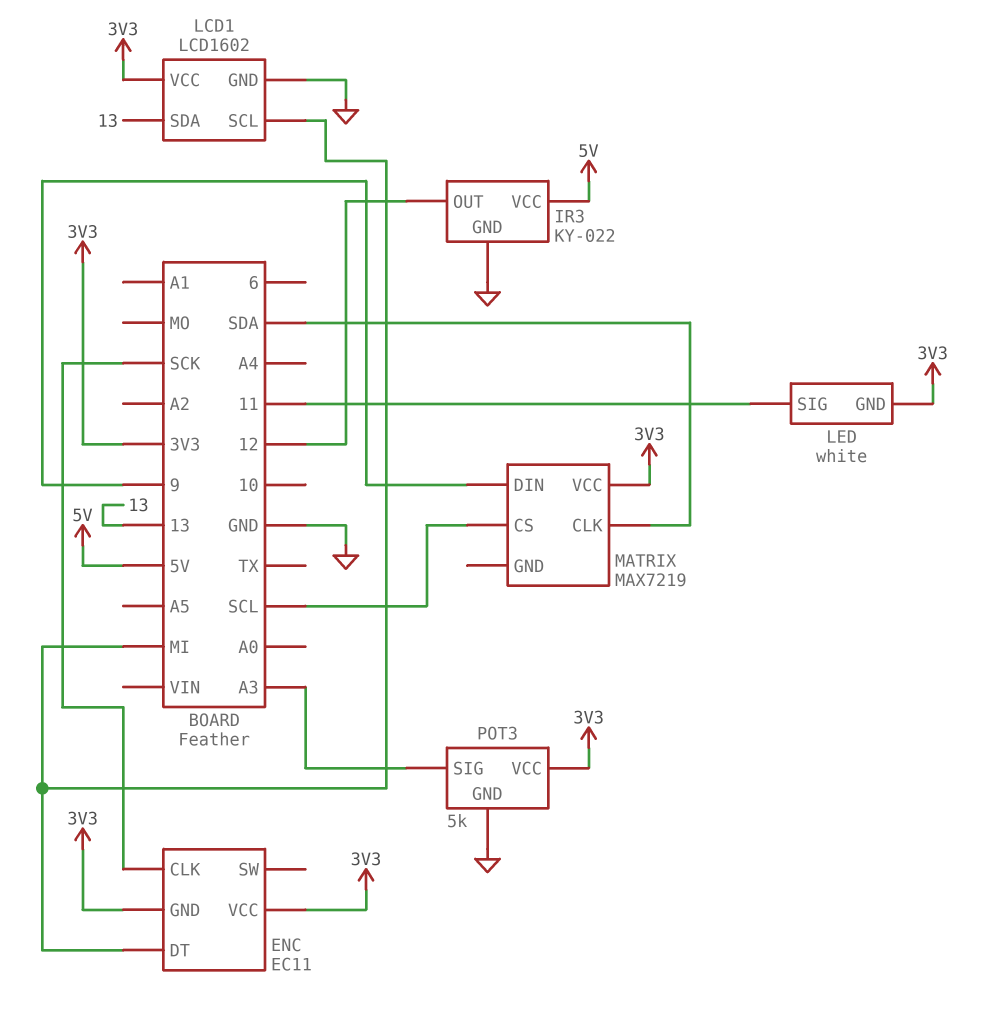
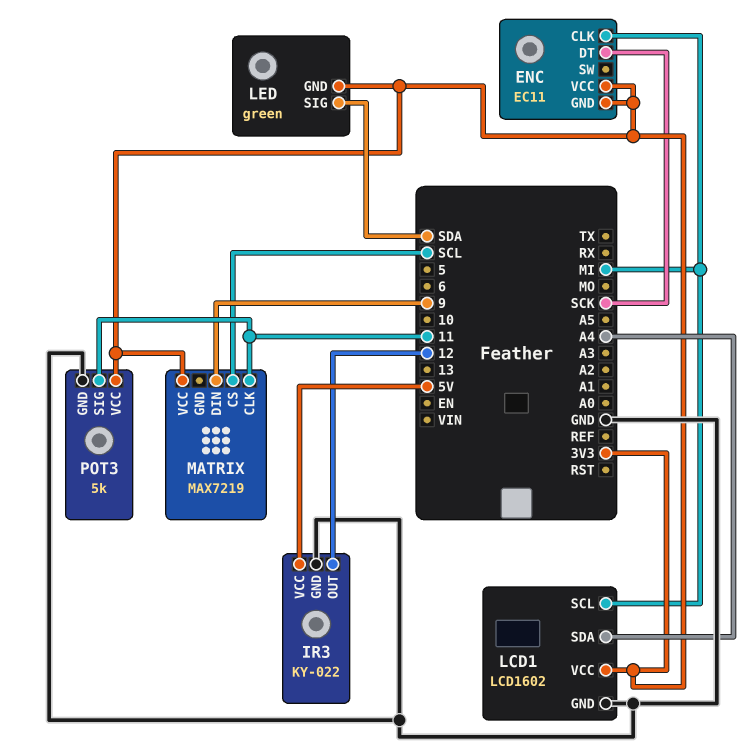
ENC pin CLK: SCK -> MI
ENC pin DT: MI -> SCK
LCD1 pin SDA: 13 -> A4
LED: white -> green
LED pin SIG: 11 -> SDA
MATRIX pin CLK: SDA -> 11
POT3 pin SIG: A3 -> 11

